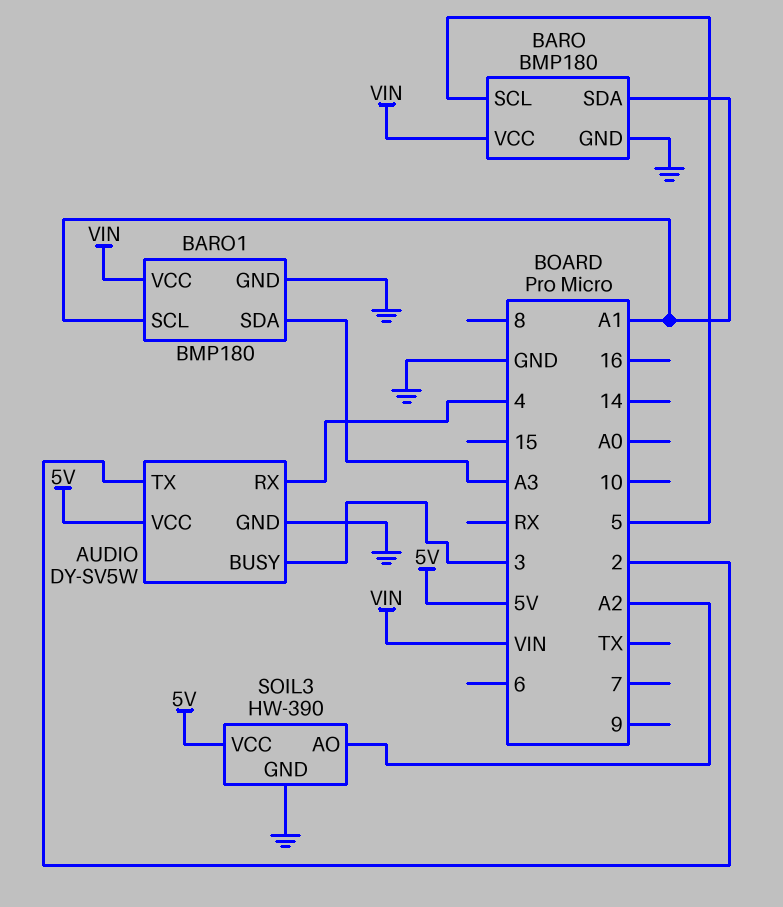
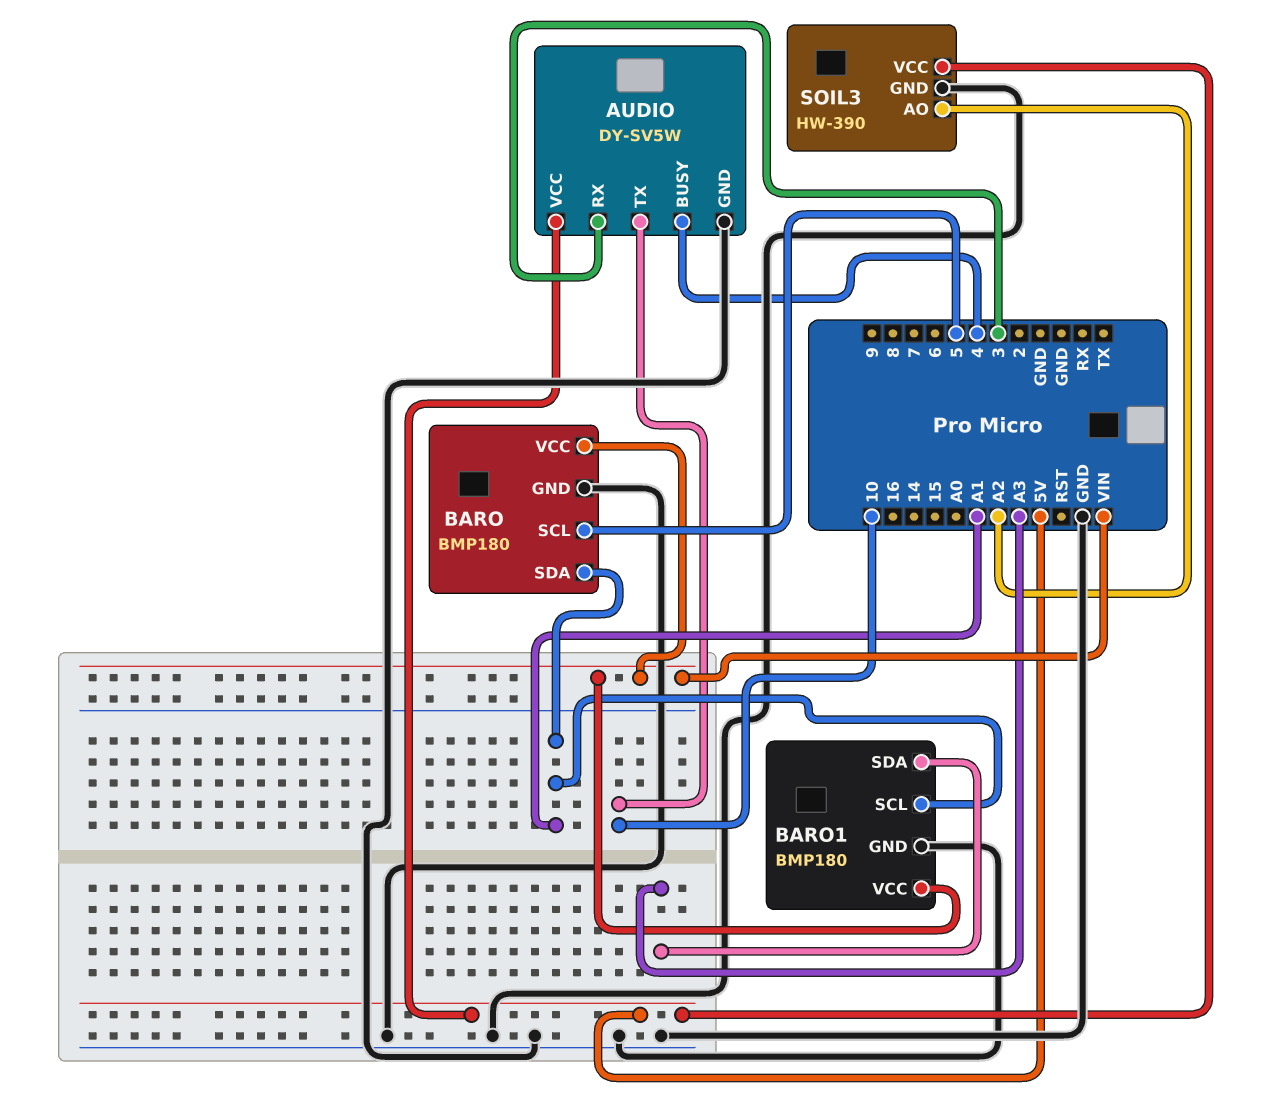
AUDIO pin BUSY: 3 -> 4
AUDIO pin RX: 4 -> 3
AUDIO pin TX: 2 -> 10

